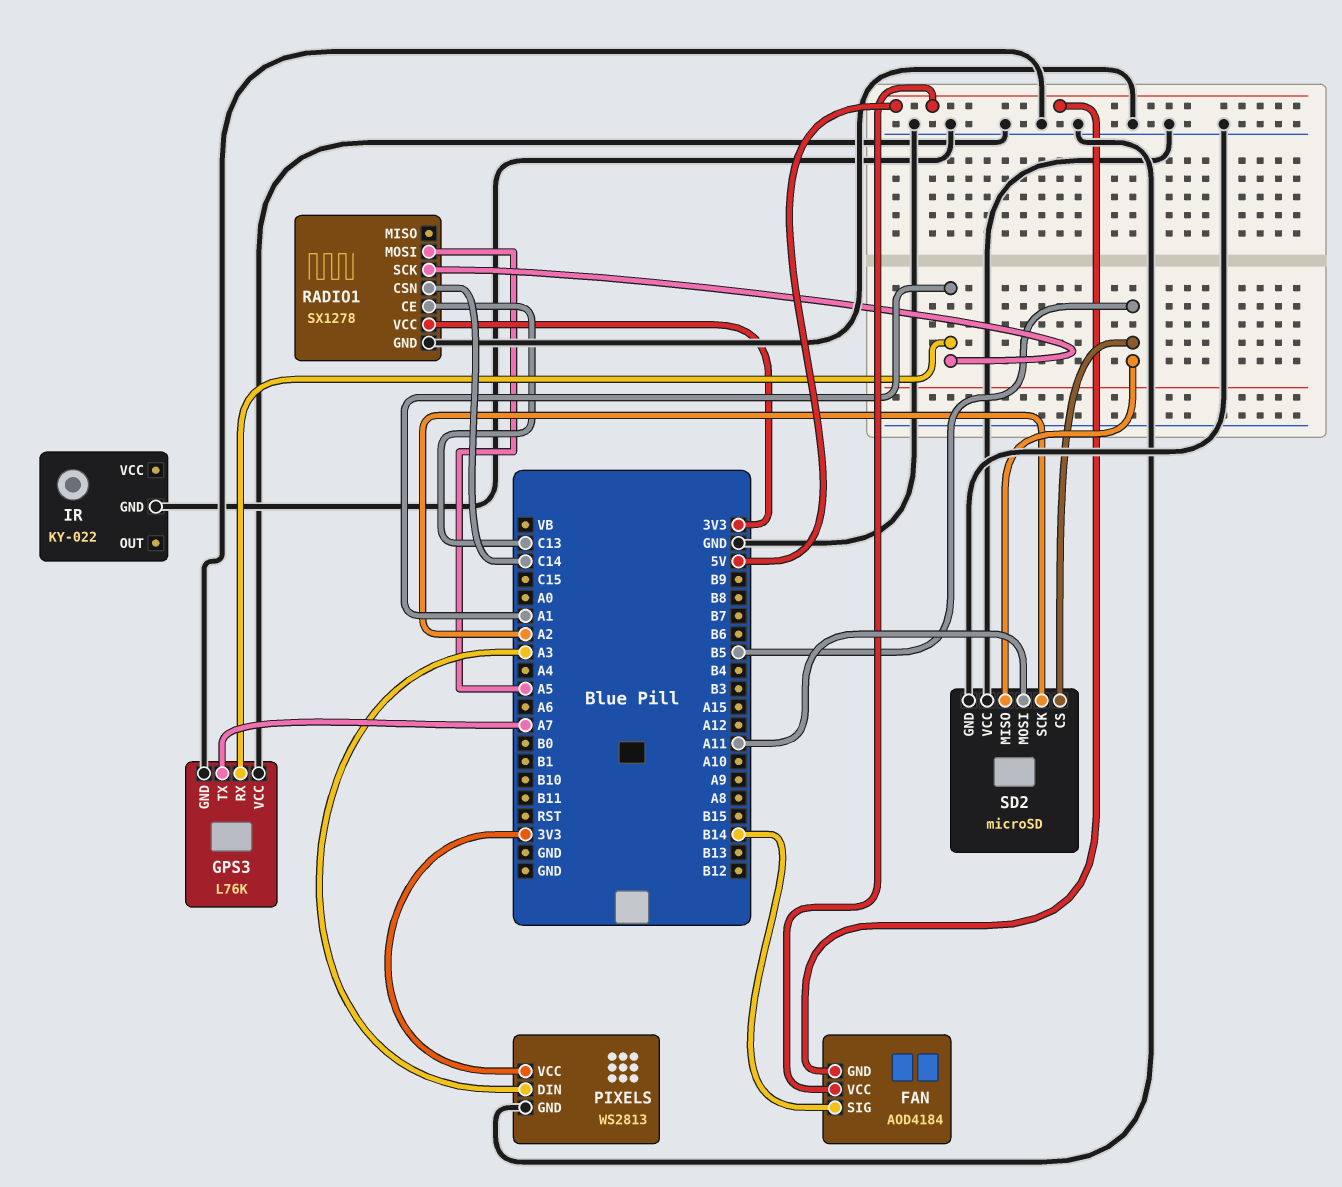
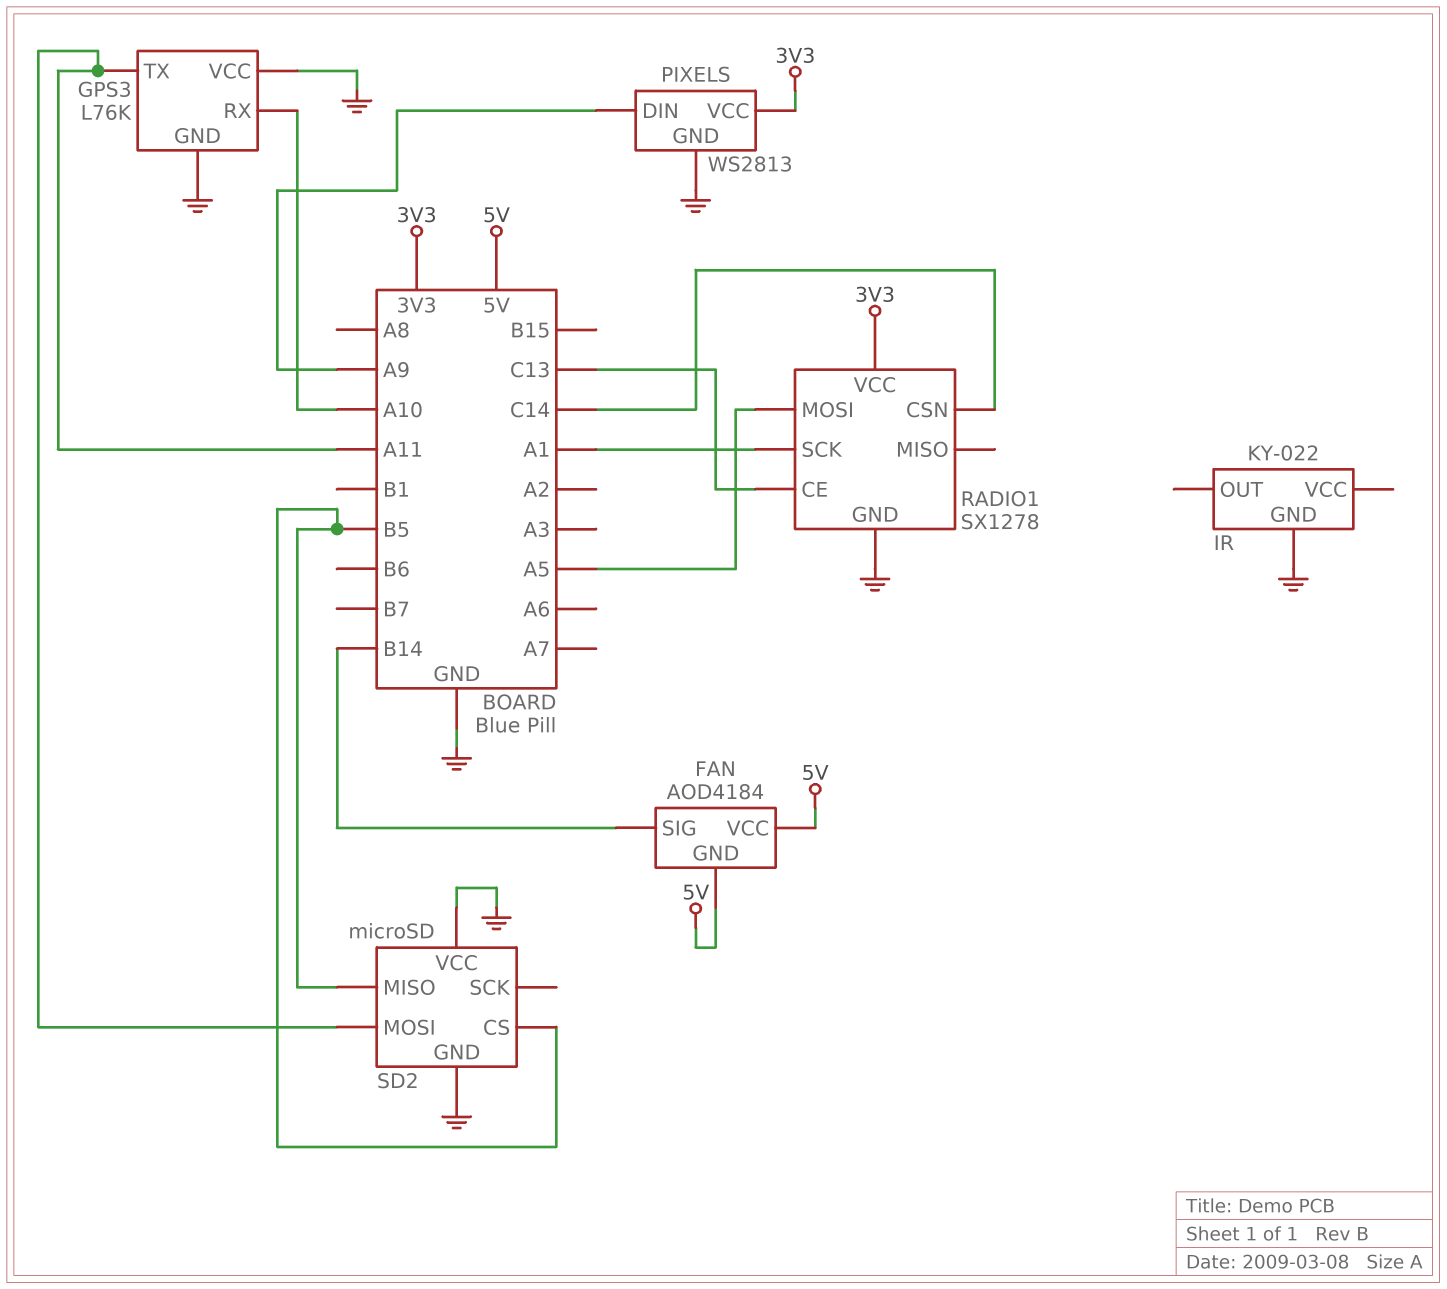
GPS3 pin RX: A1 -> A10
GPS3 pin TX: A7 -> A11
PIXELS pin DIN: A3 -> A9
SD2 pin SCK: A2 -> none

